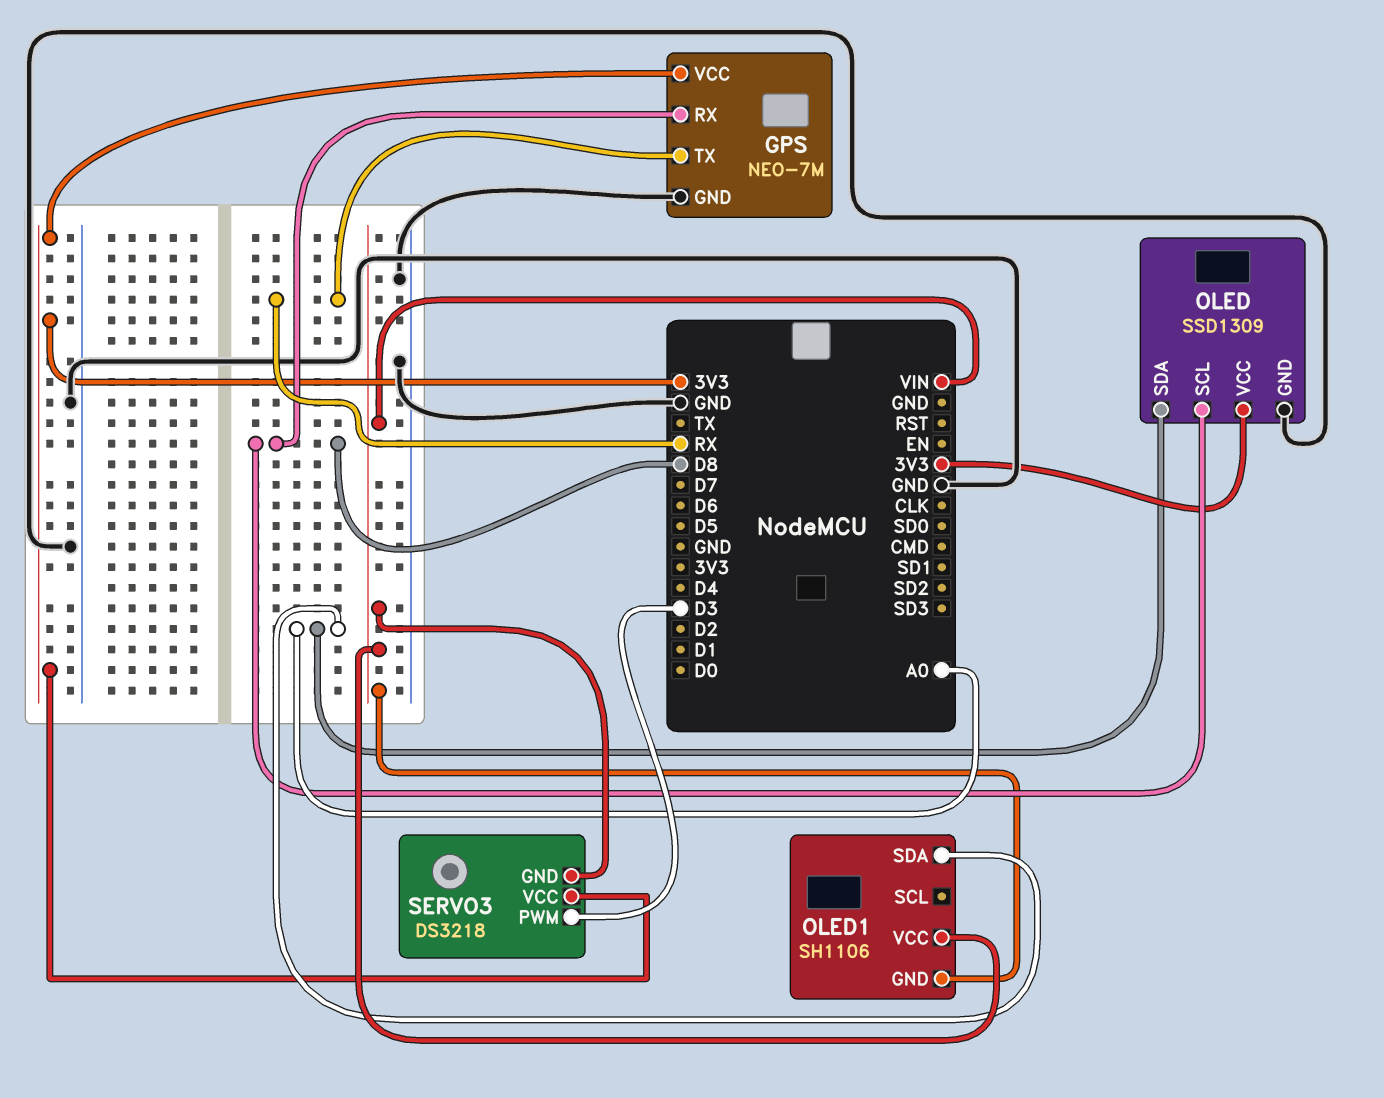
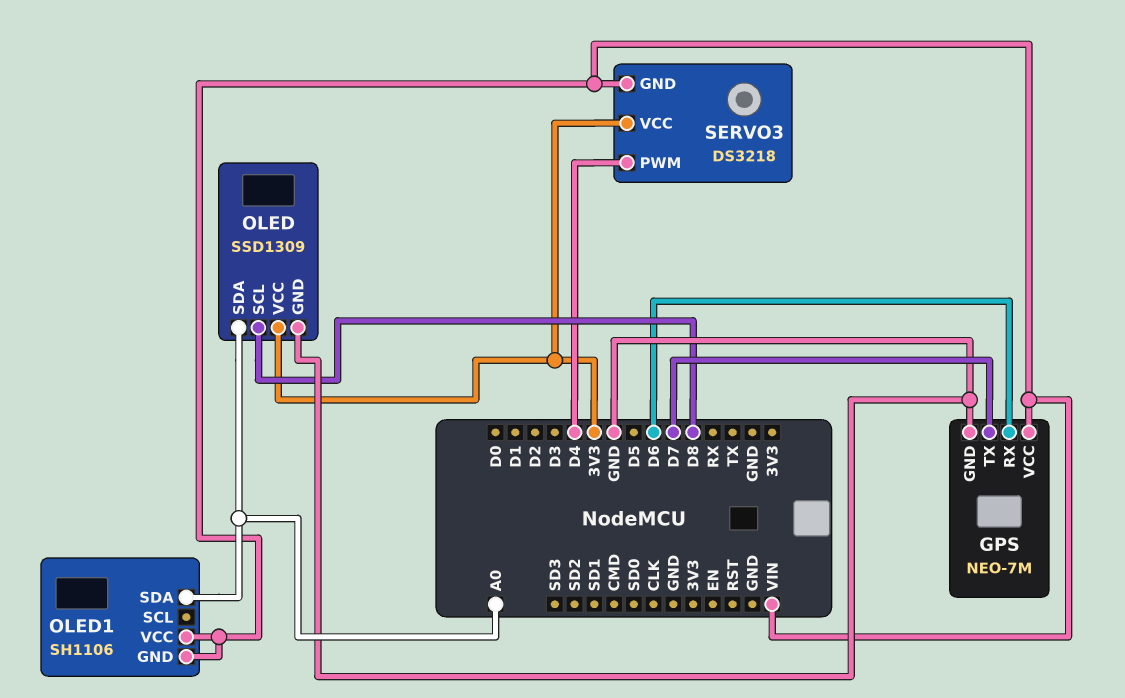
GPS pin RX: D8 -> D6
GPS pin TX: RX -> D7
GPS pin VCC: 3V3 -> VIN
SERVO3 pin PWM: D3 -> D4

